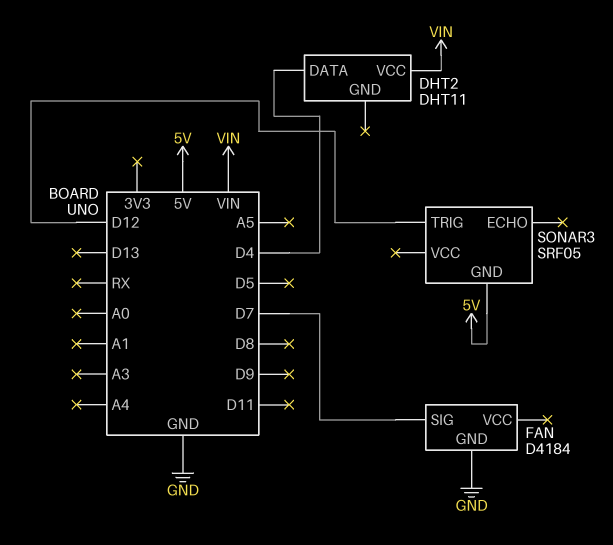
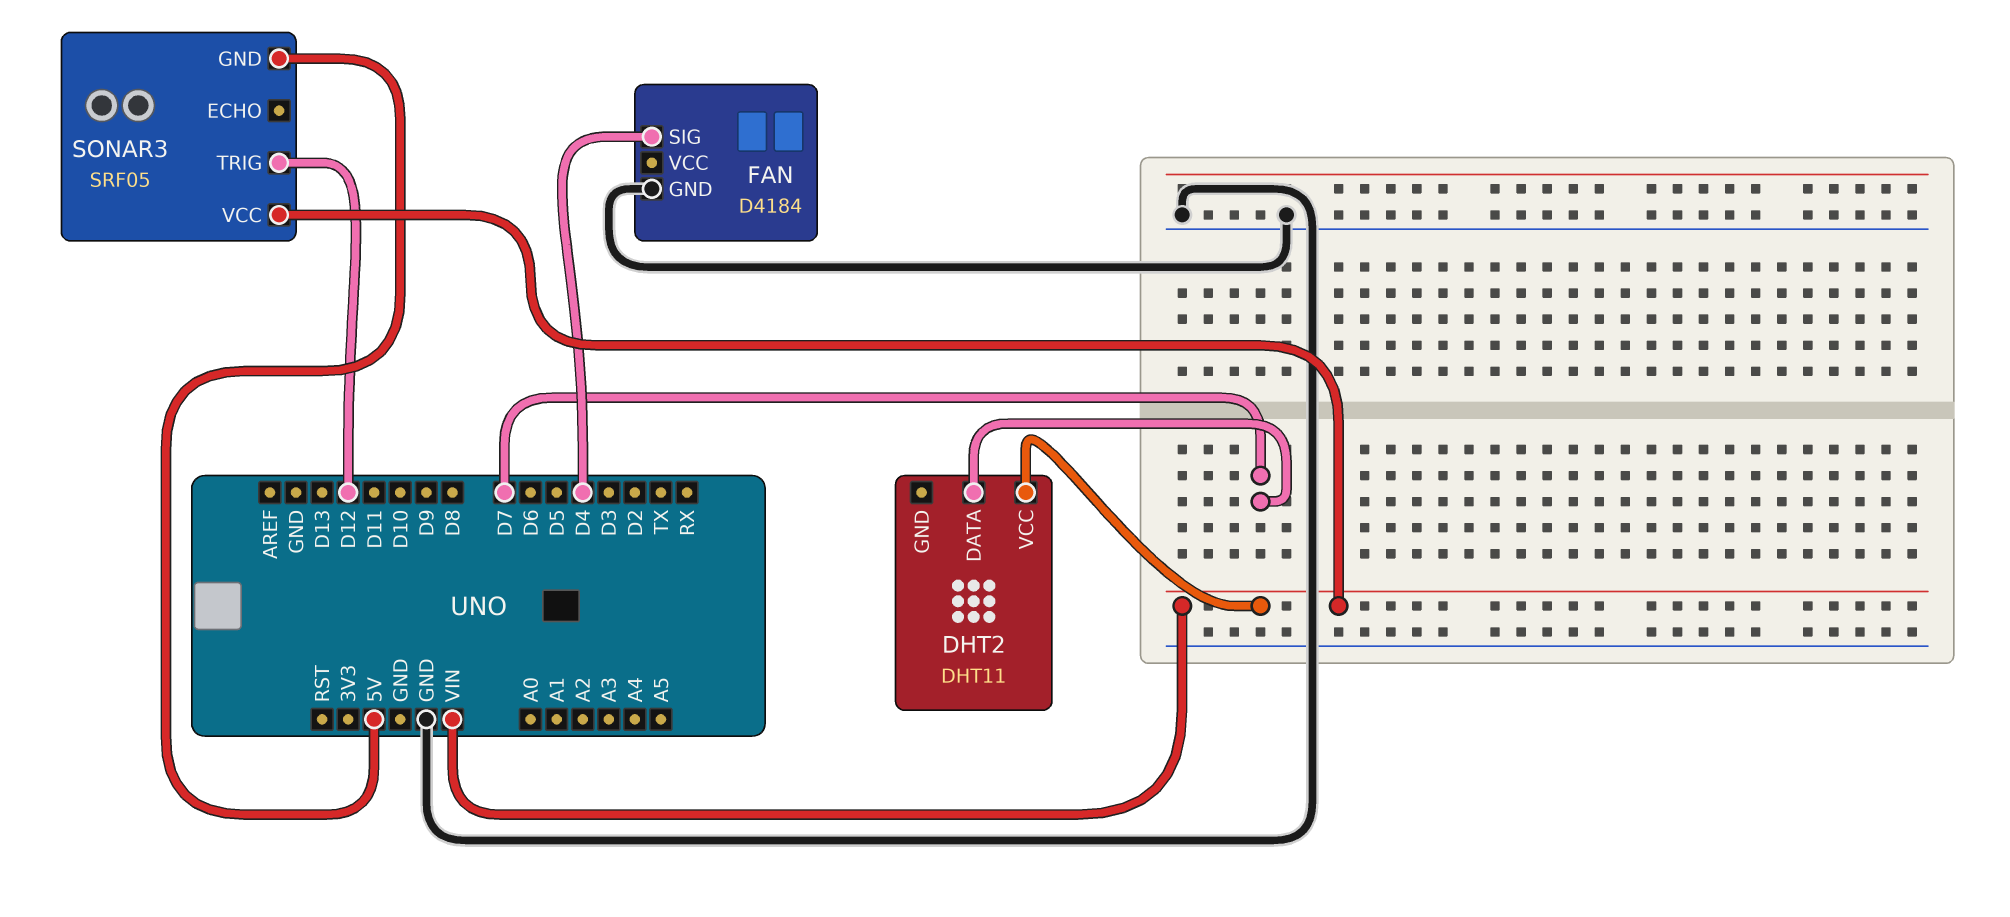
DHT2 pin DATA: D4 -> D7
FAN pin SIG: D7 -> D4
SONAR3 pin VCC: none -> VIN

